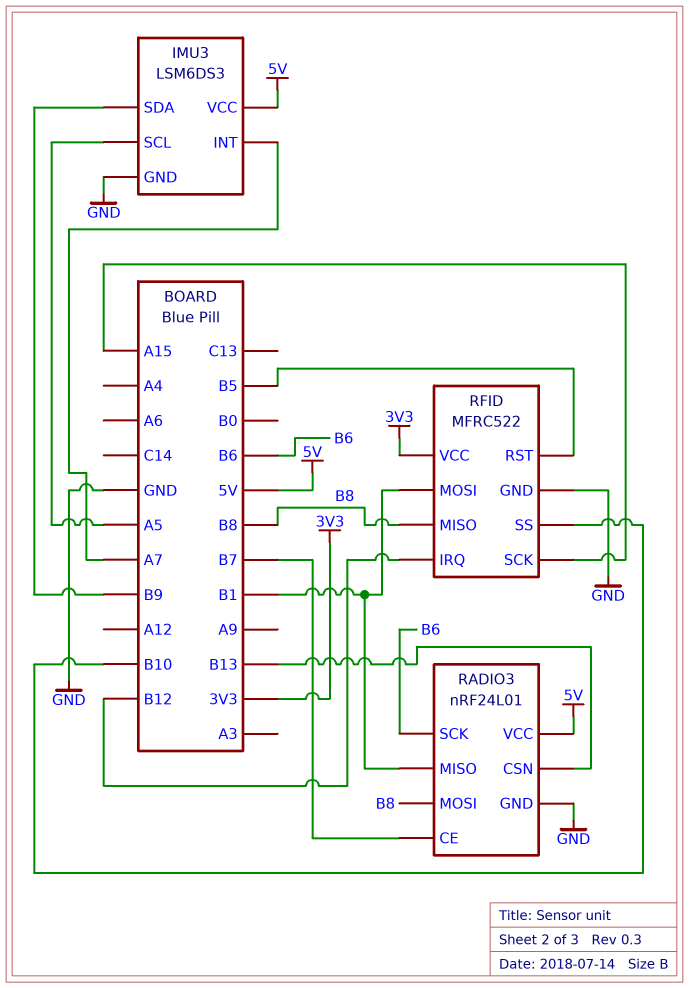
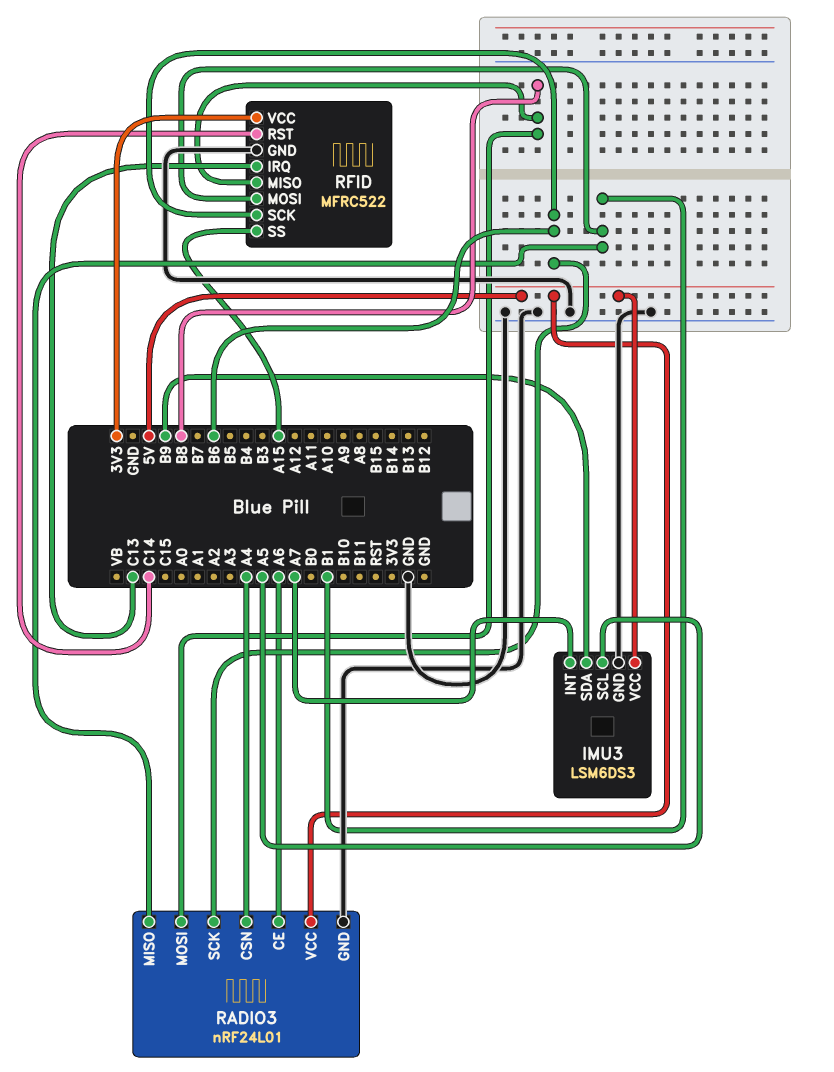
RADIO3 pin CE: B7 -> A6
RADIO3 pin CSN: B13 -> A4
RFID pin IRQ: B12 -> C13
RFID pin RST: B5 -> C14
RFID pin SCK: A15 -> B6
RFID pin SS: B10 -> A15

